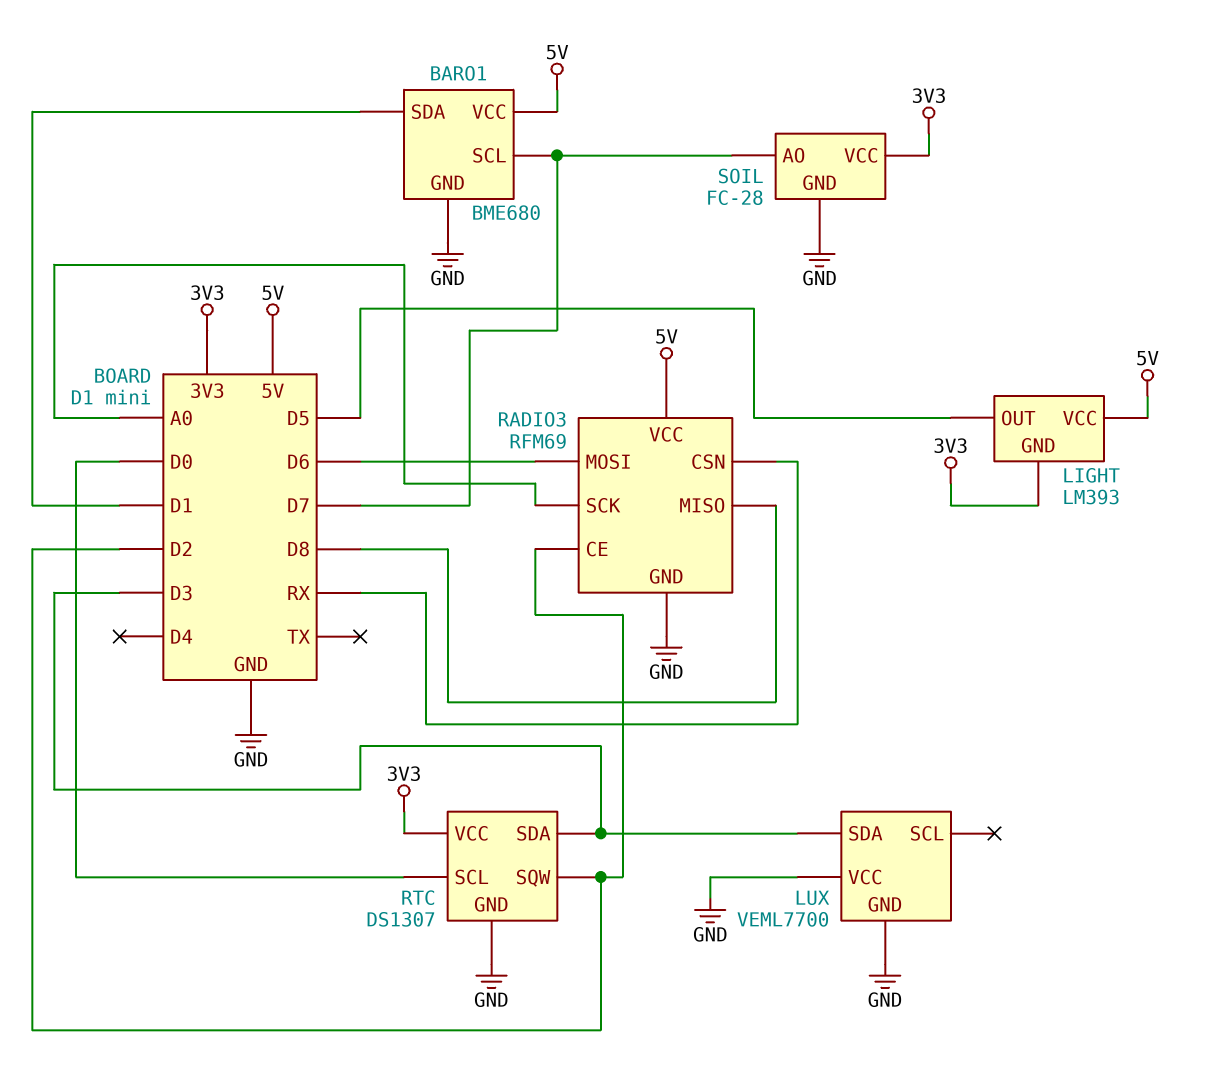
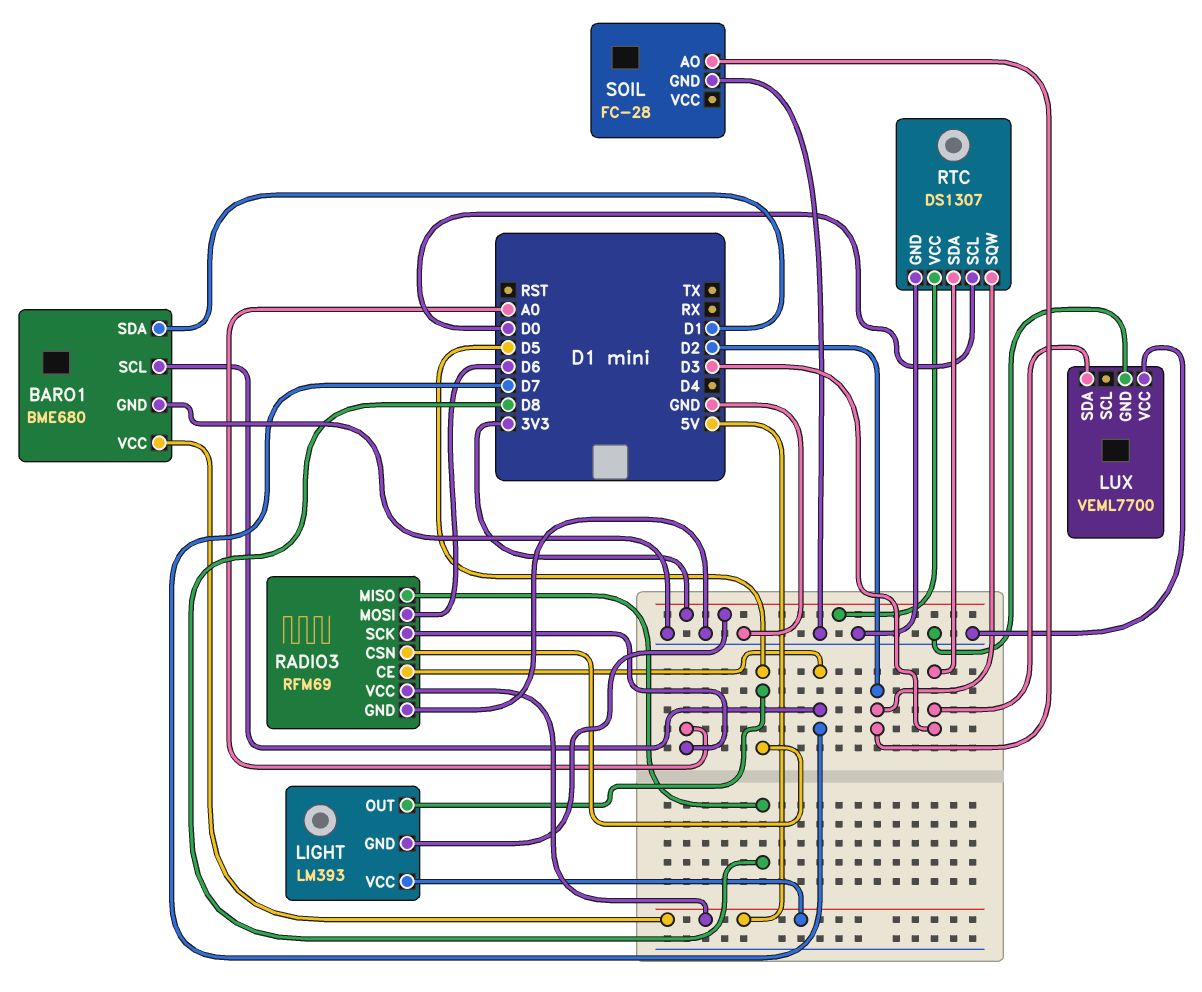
RADIO3 pin CE: D2 -> D7
RADIO3 pin CSN: RX -> D5
SOIL pin AO: D7 -> D2
SOIL pin VCC: 3V3 -> none

